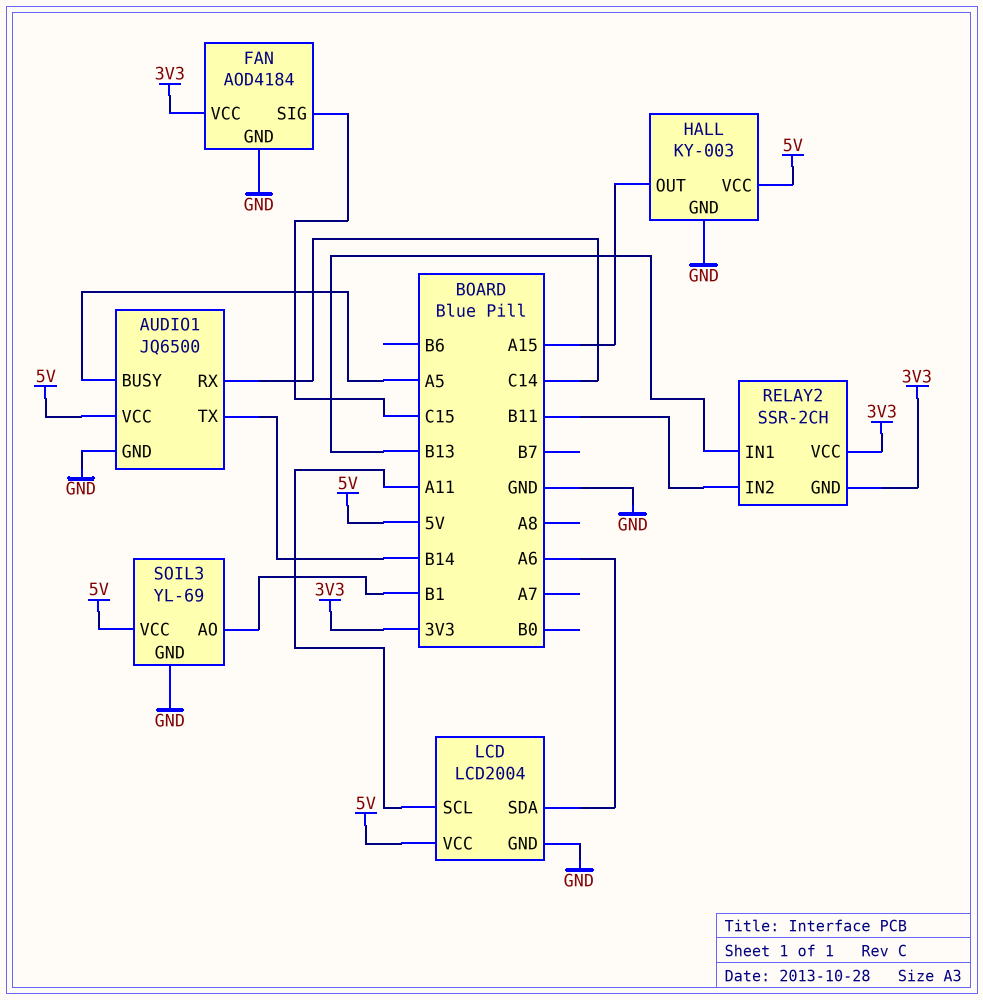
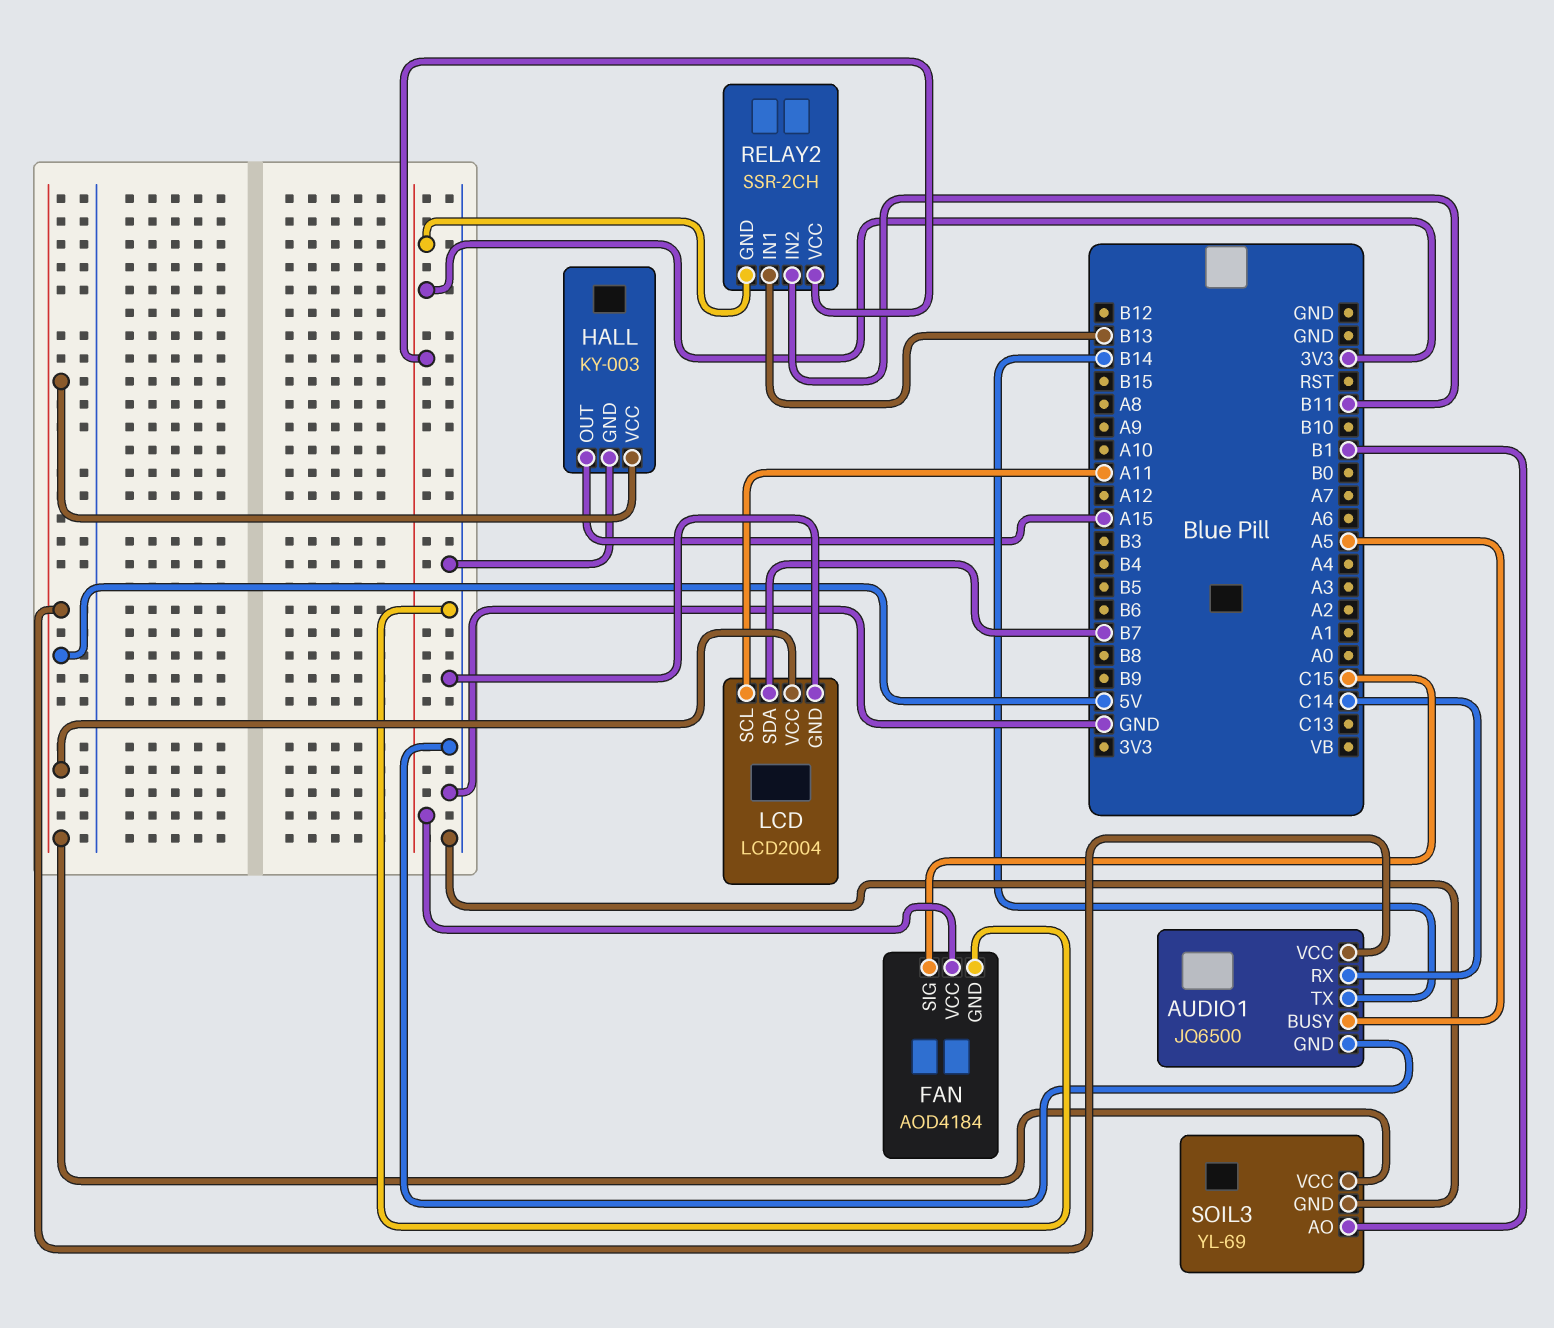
LCD pin SDA: A6 -> B7

